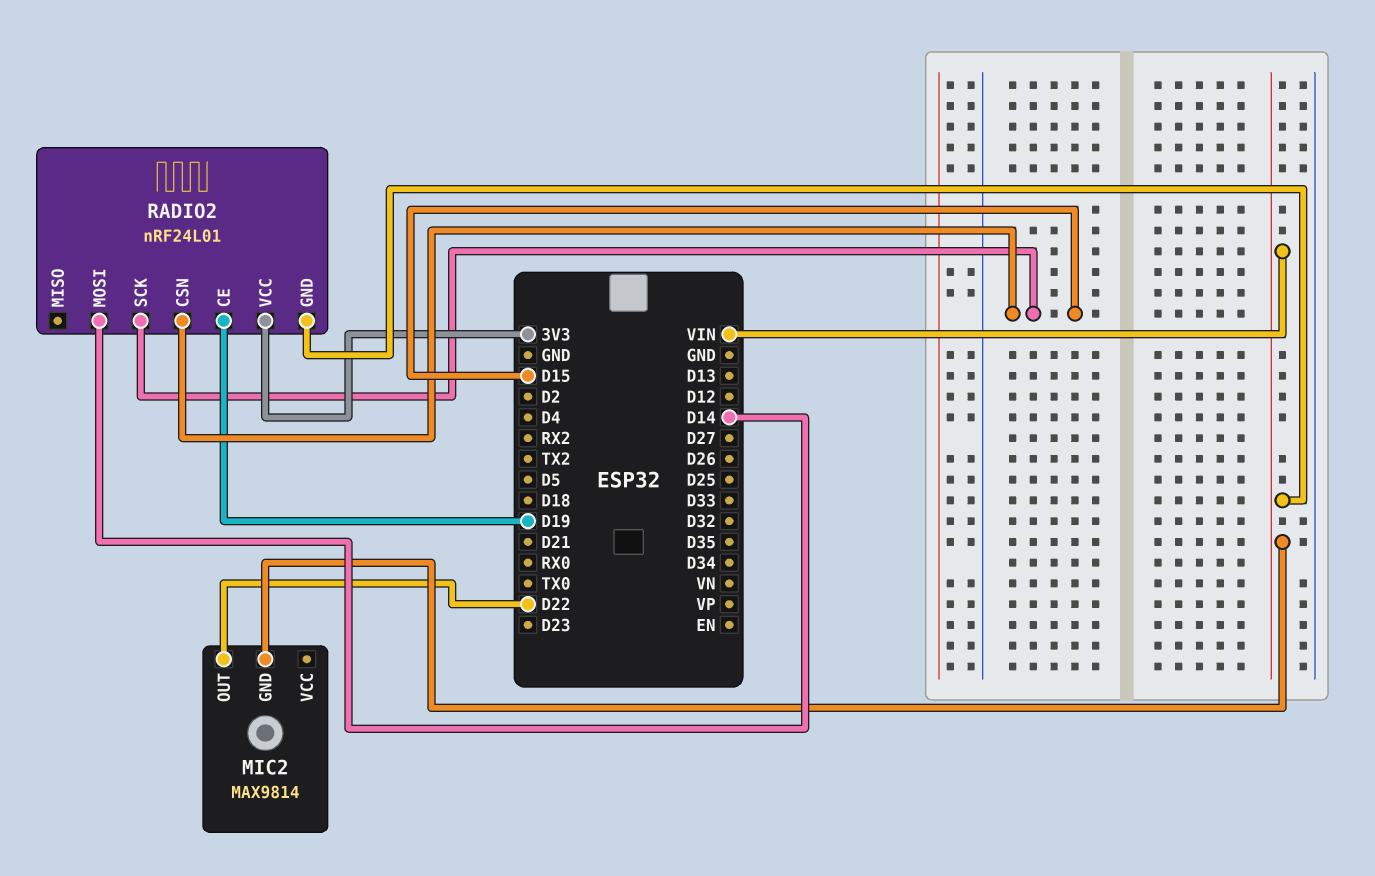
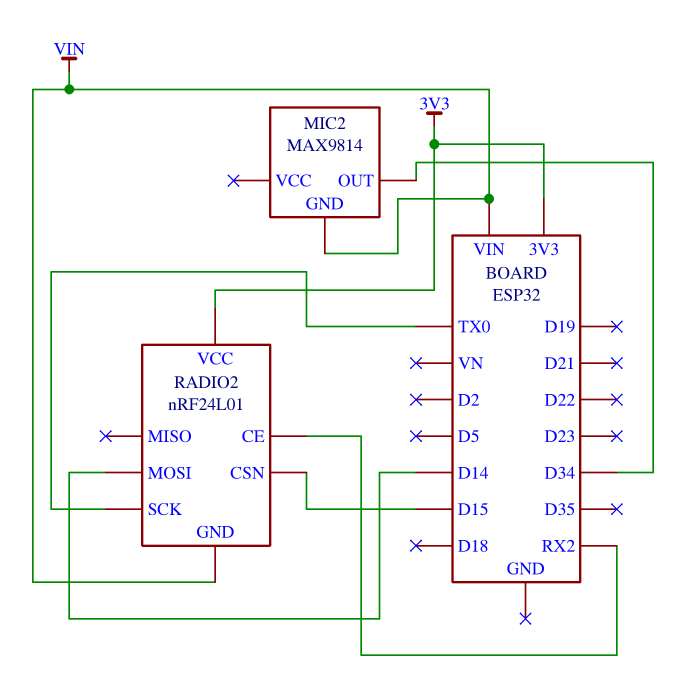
MIC2 pin OUT: D22 -> D34
RADIO2 pin CE: D19 -> RX2
RADIO2 pin SCK: D15 -> TX0

